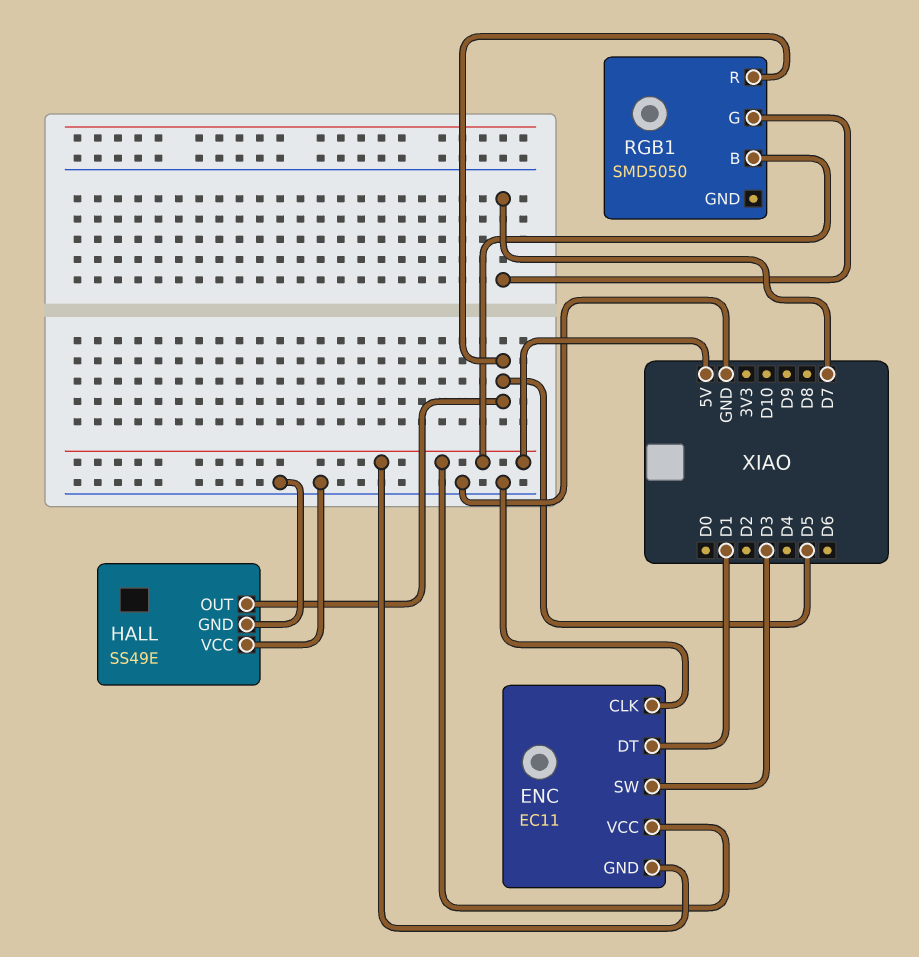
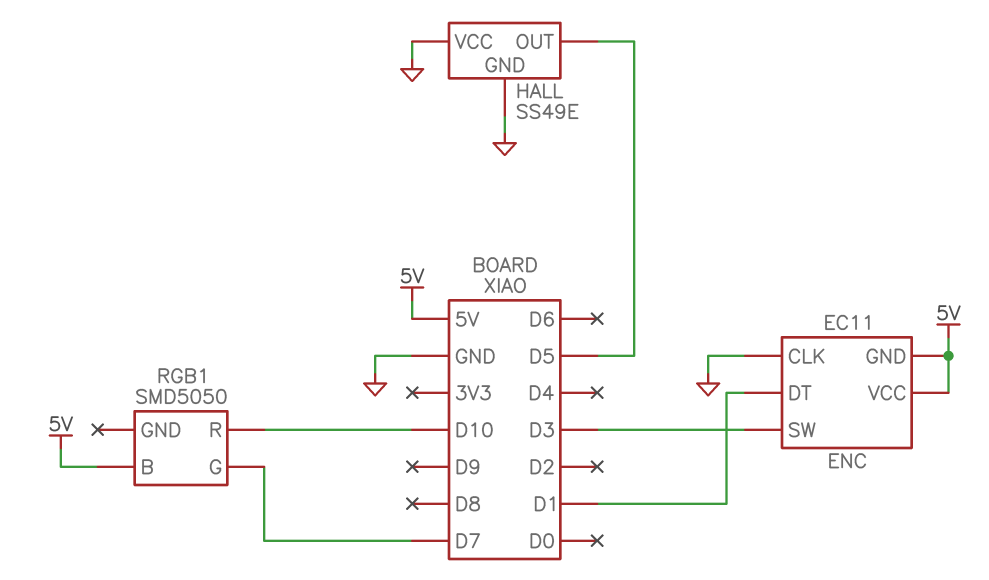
RGB1 pin R: D5 -> D10

